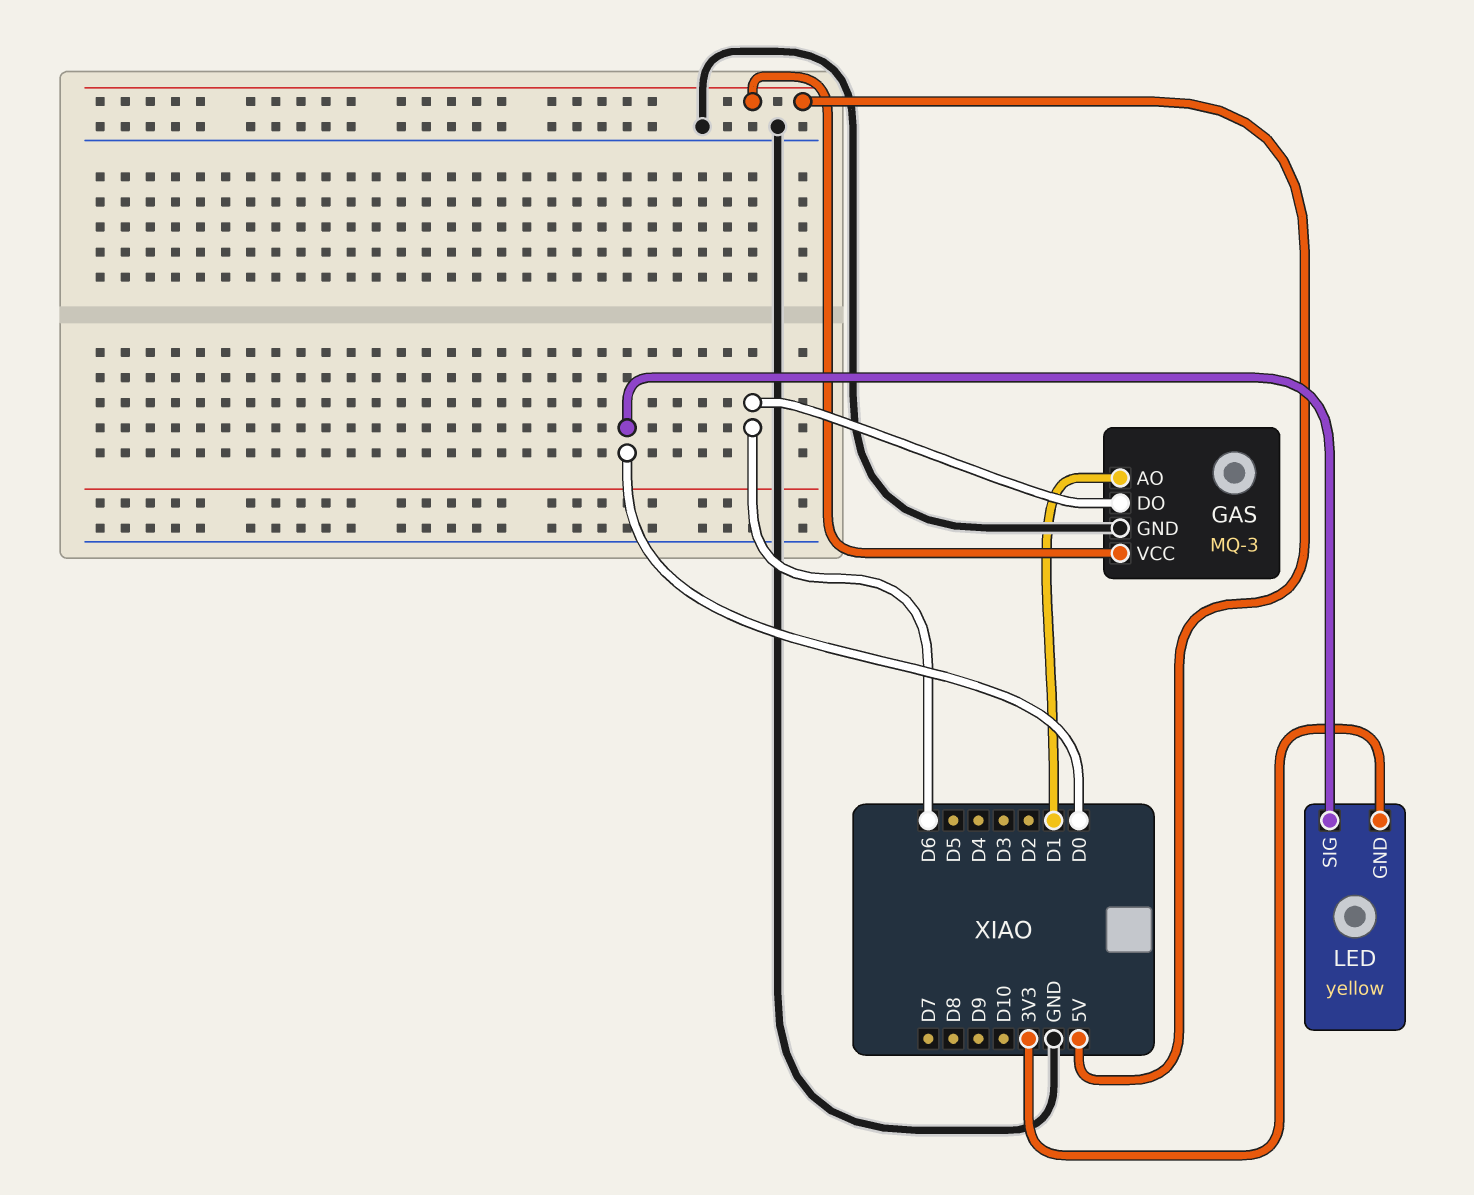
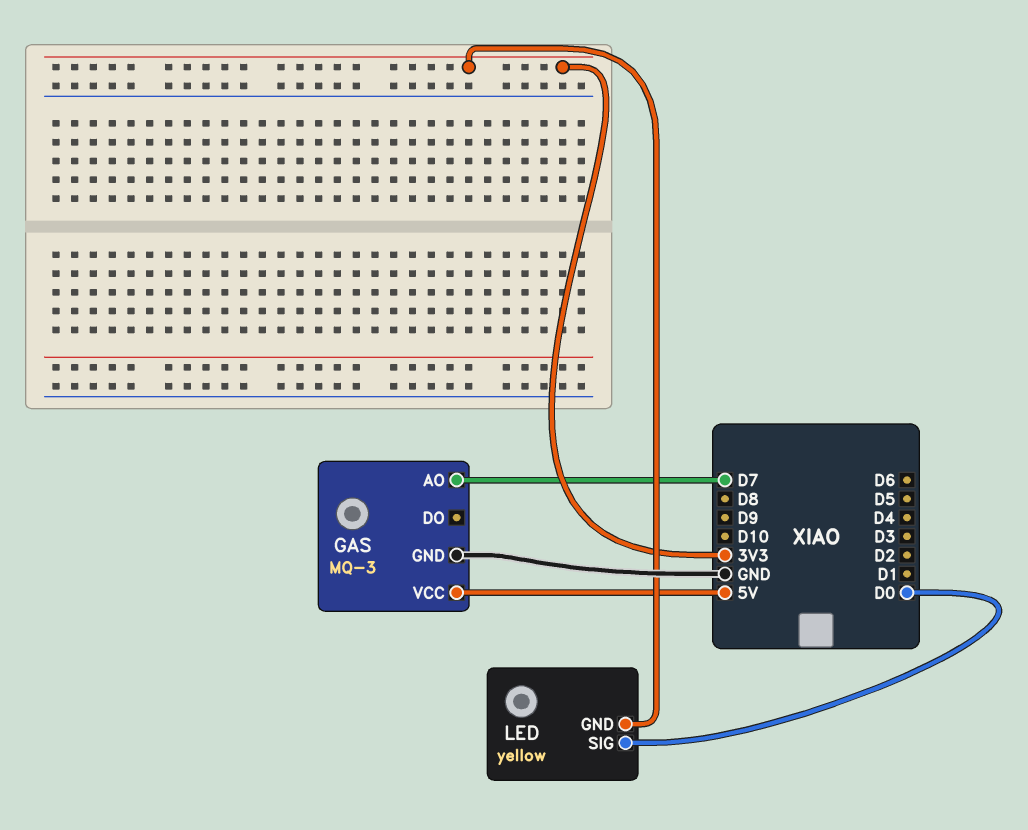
GAS pin AO: D1 -> D7
GAS pin DO: D6 -> none

